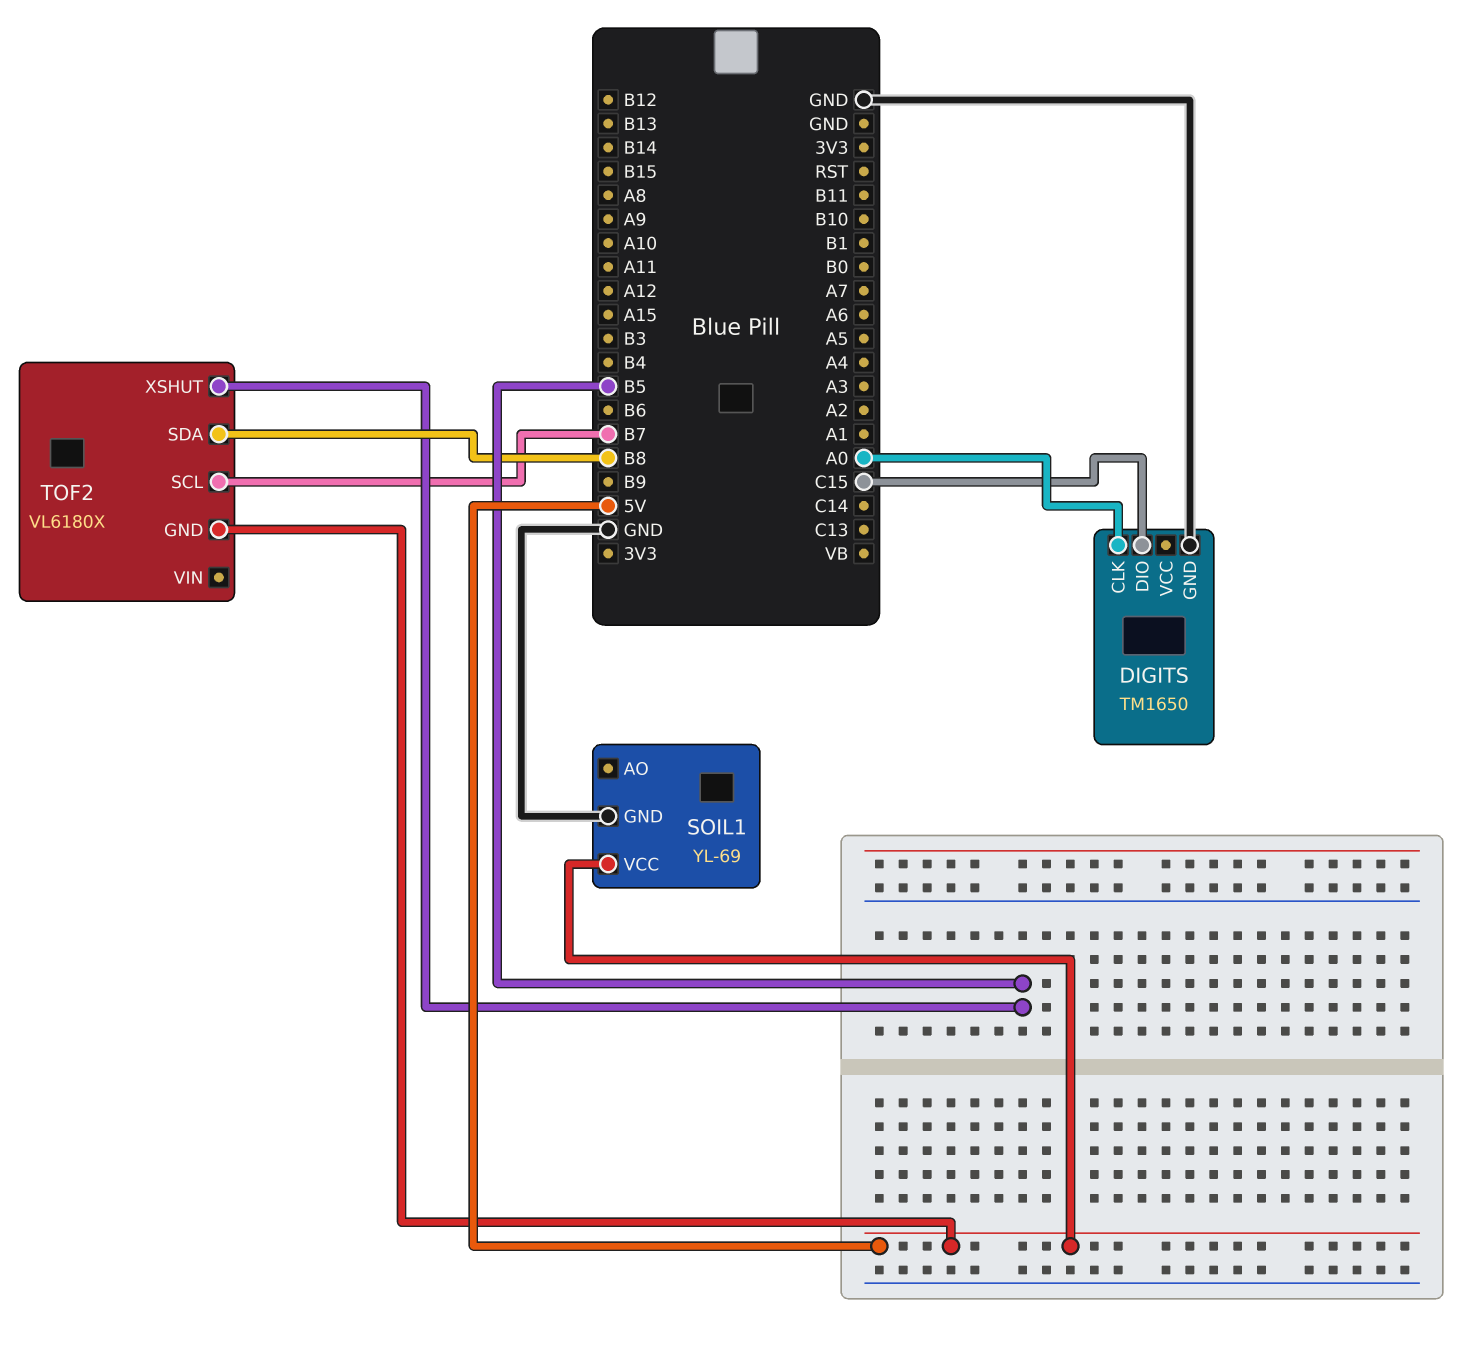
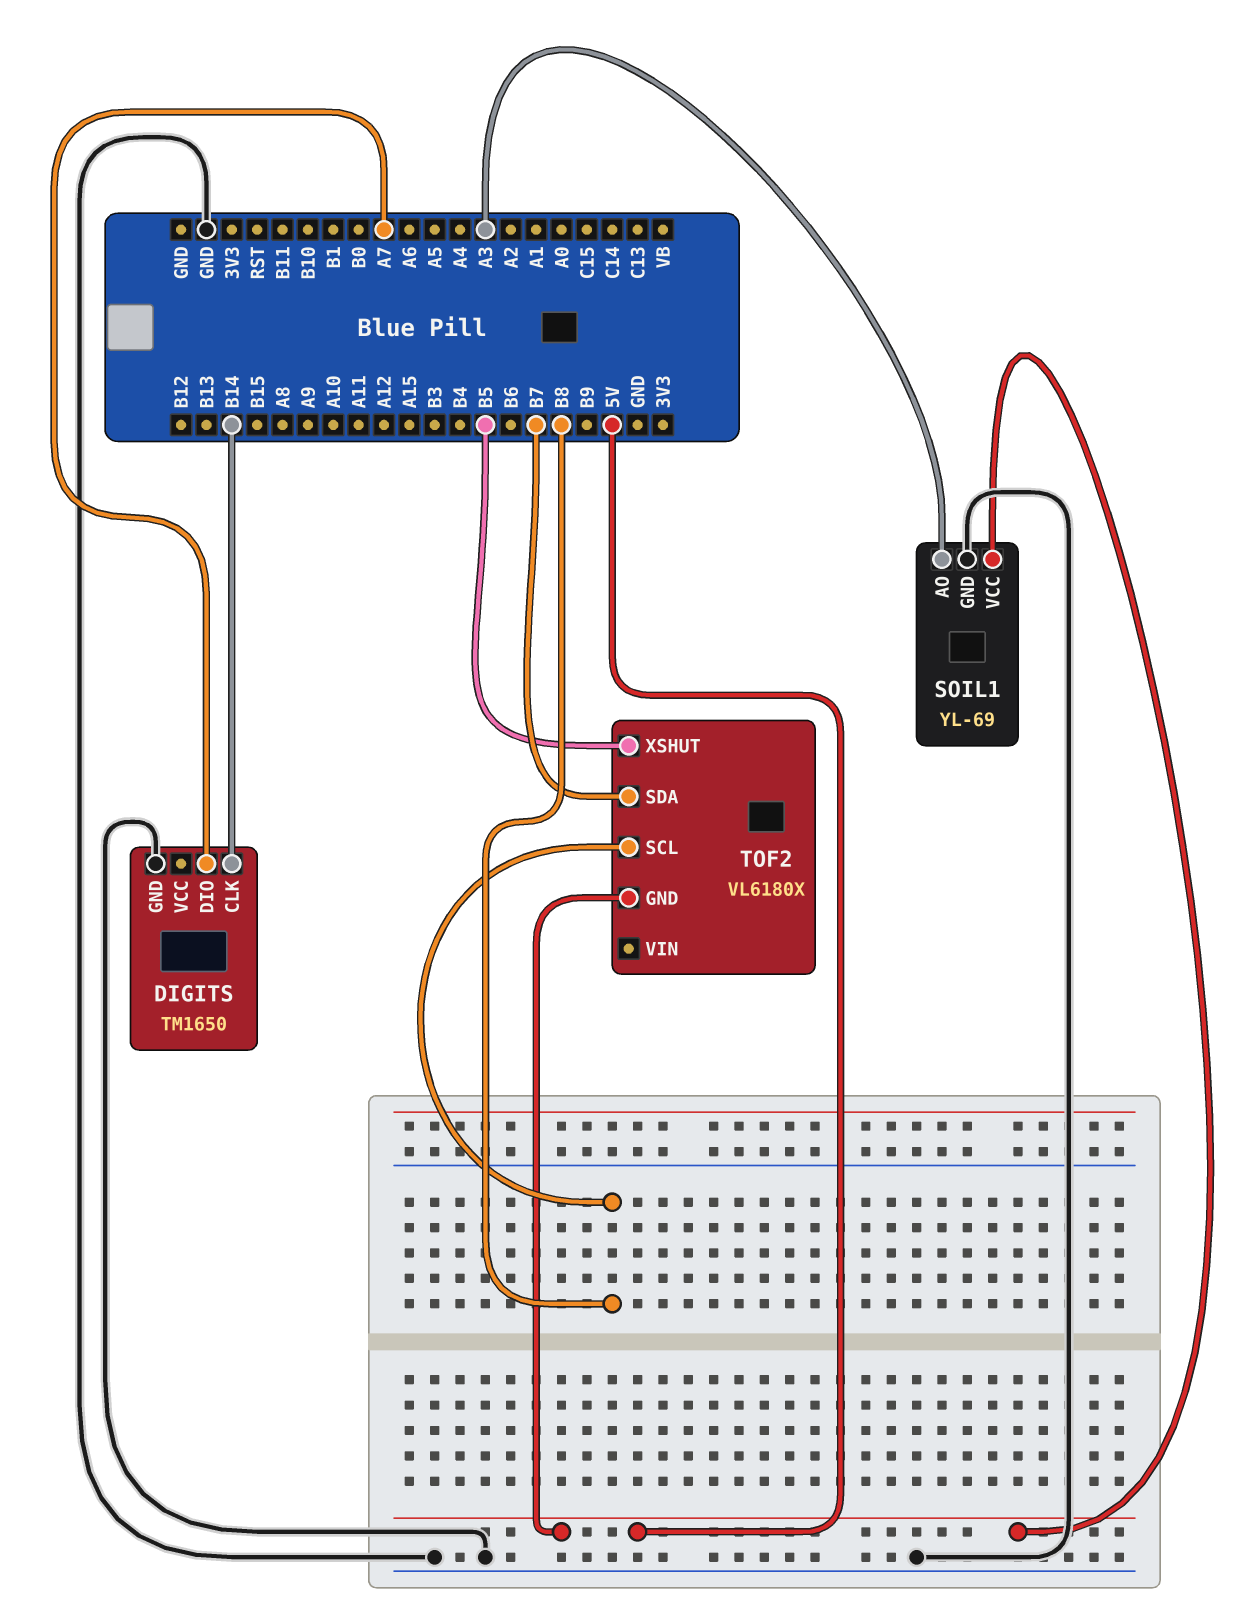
DIGITS pin CLK: A0 -> B14
DIGITS pin DIO: C15 -> A7
SOIL1 pin AO: none -> A3
TOF2 pin SCL: B7 -> B8
TOF2 pin SDA: B8 -> B7

